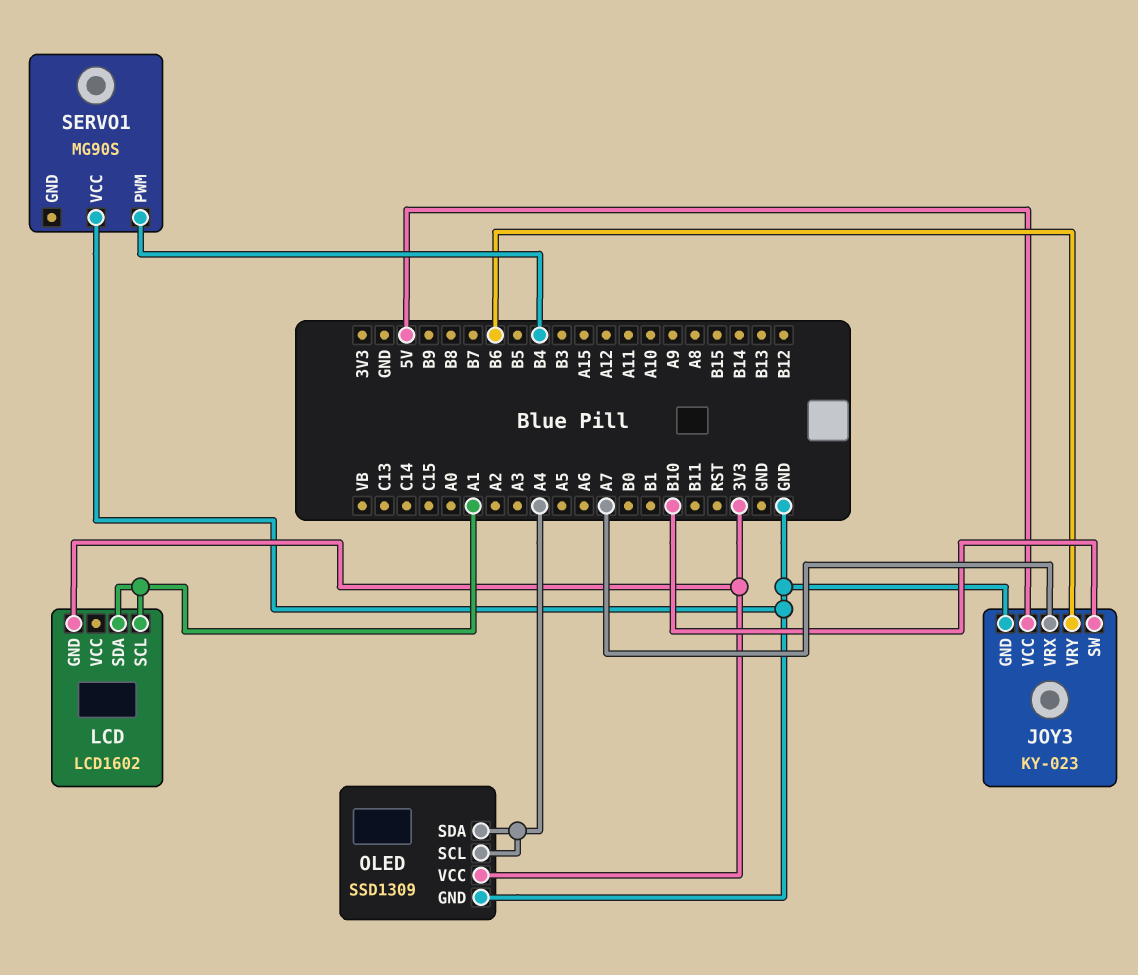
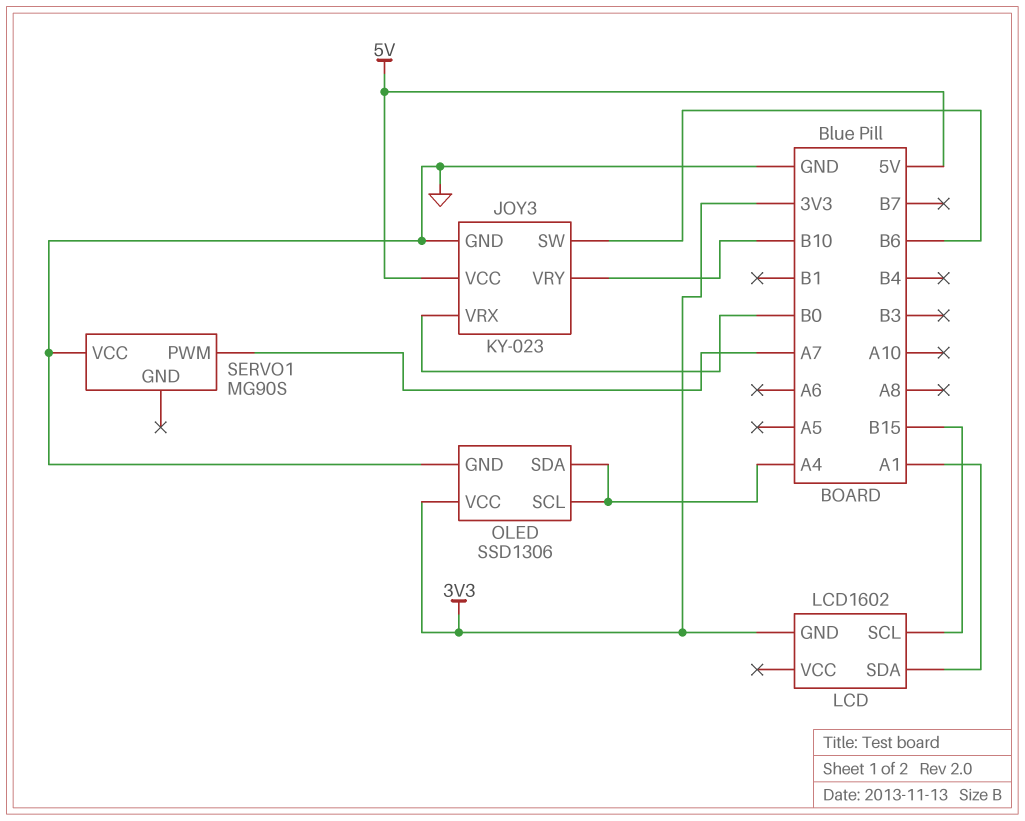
JOY3 pin SW: B10 -> B6
JOY3 pin VRX: A7 -> B0
JOY3 pin VRY: B6 -> B10
LCD pin SCL: A1 -> B15
OLED: SSD1309 -> SSD1306
SERVO1 pin PWM: B4 -> A7

